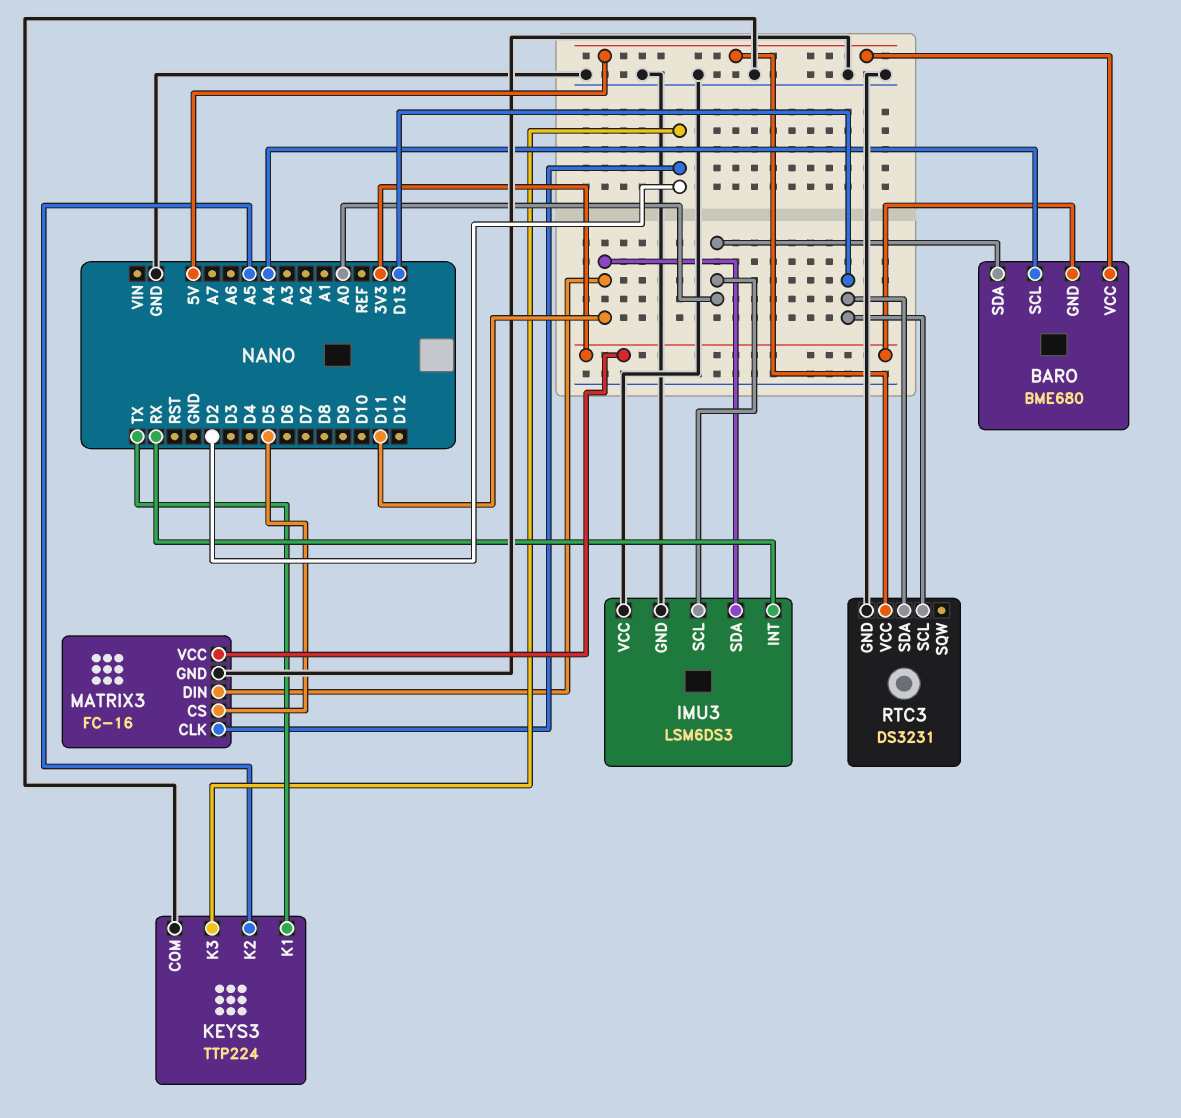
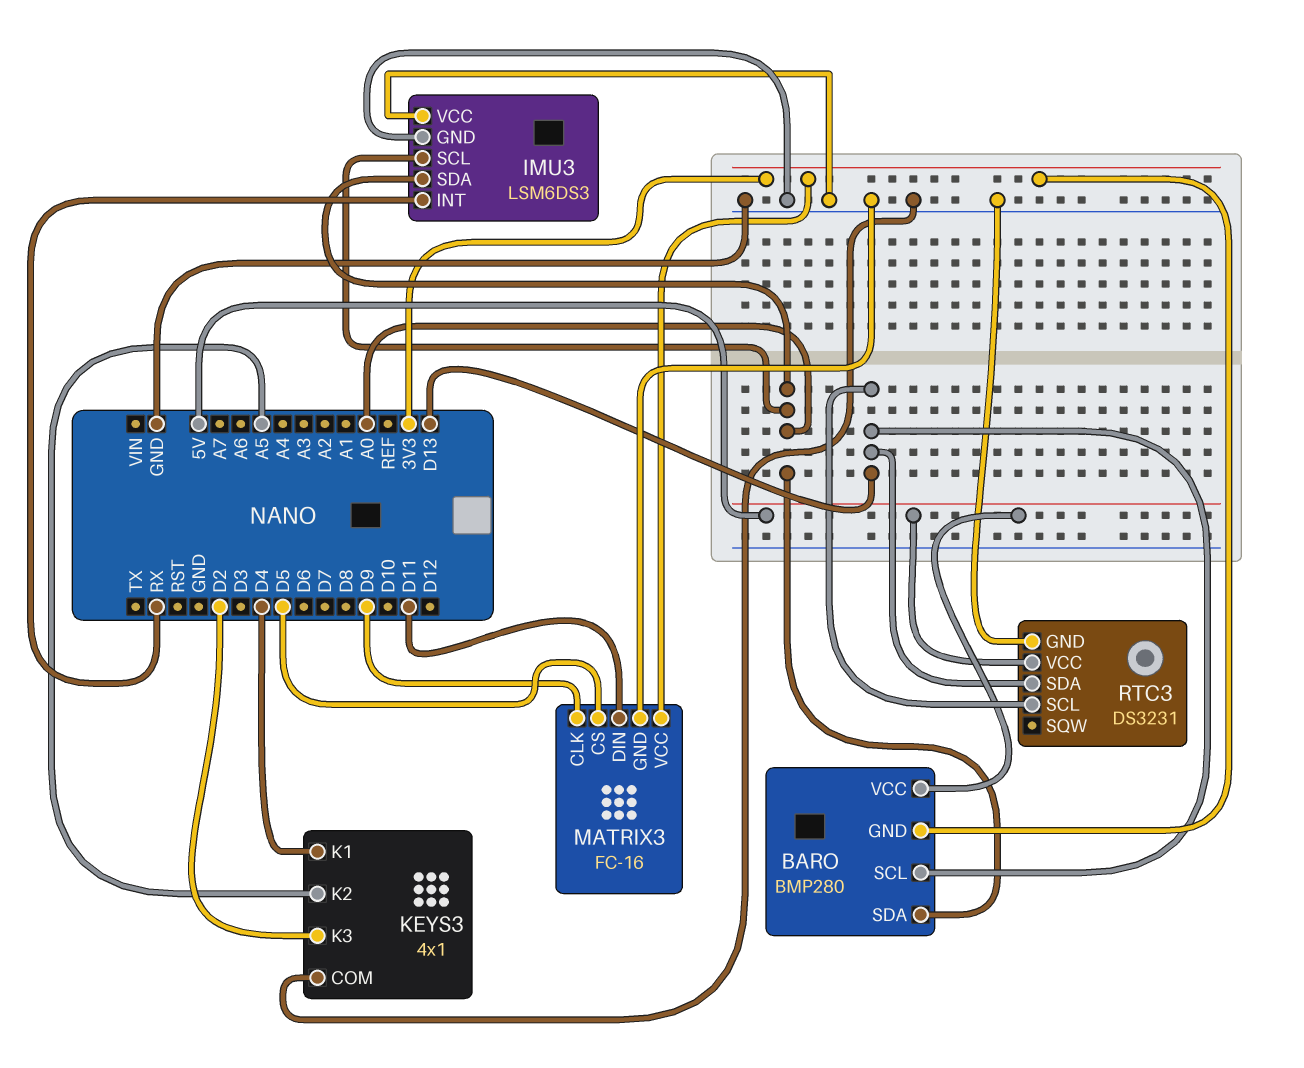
BARO: BME680 -> BMP280
BARO pin SCL: A4 -> D13
IMU3 pin SDA: D11 -> A0
KEYS3: TTP224 -> 4x1
KEYS3 pin K1: TX -> D4
MATRIX3 pin CLK: D2 -> D9

